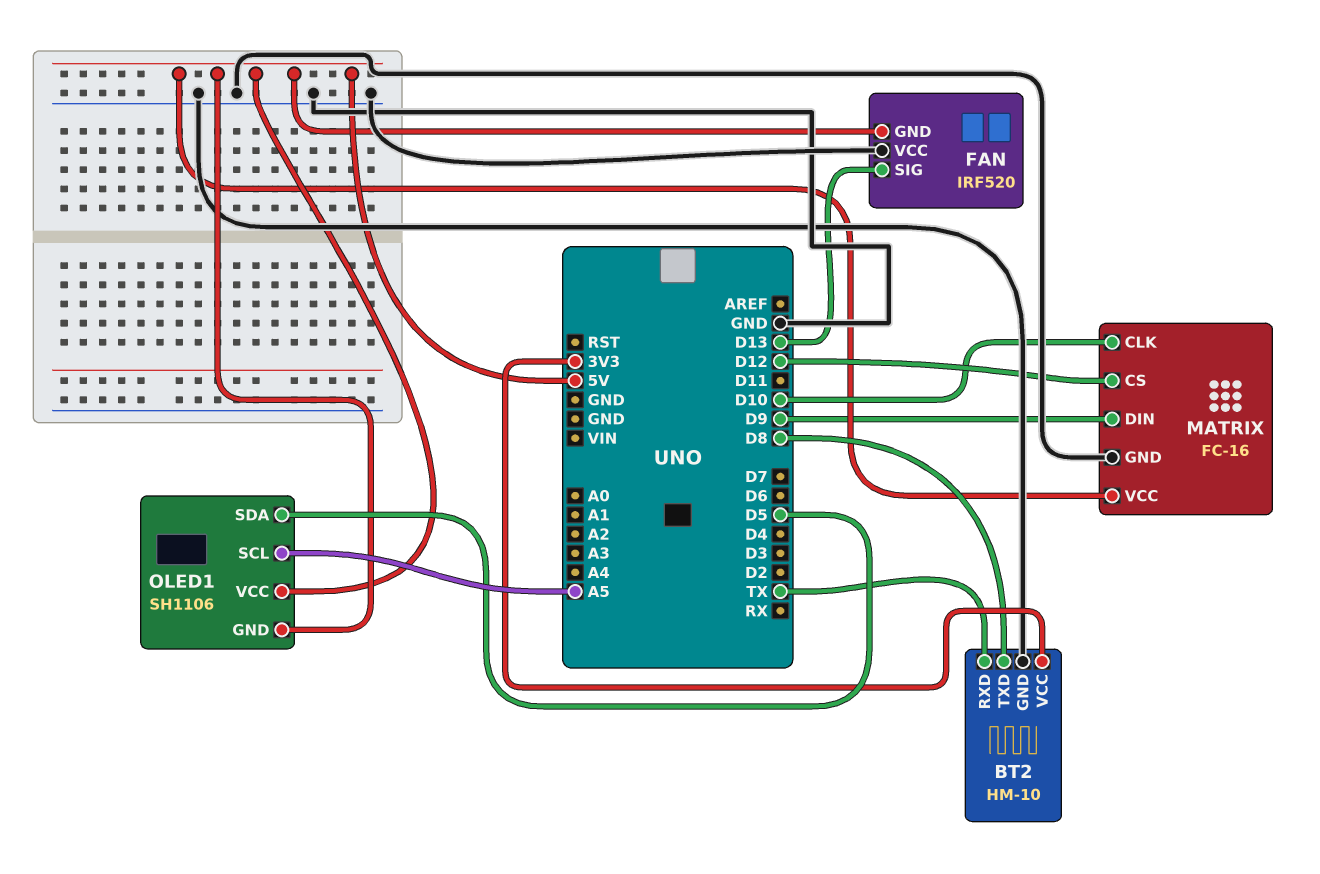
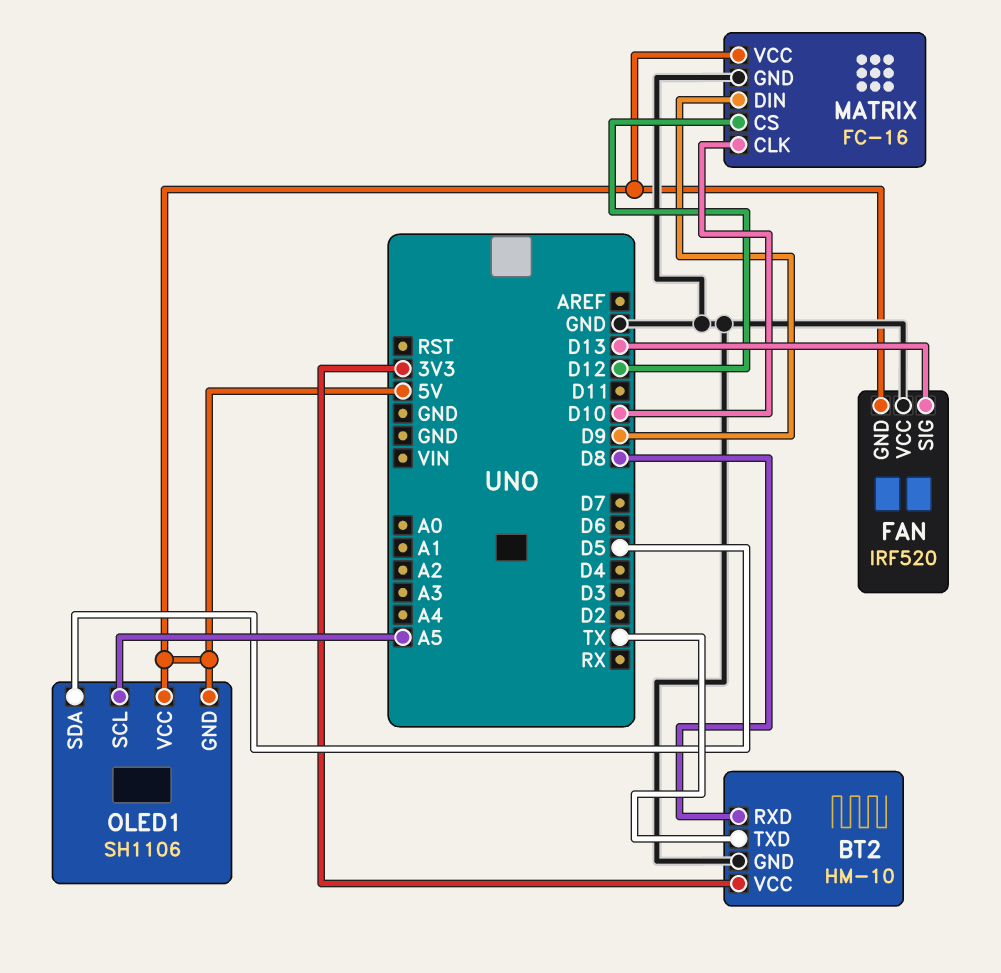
BT2 pin RXD: TX -> D8
BT2 pin TXD: D8 -> TX

